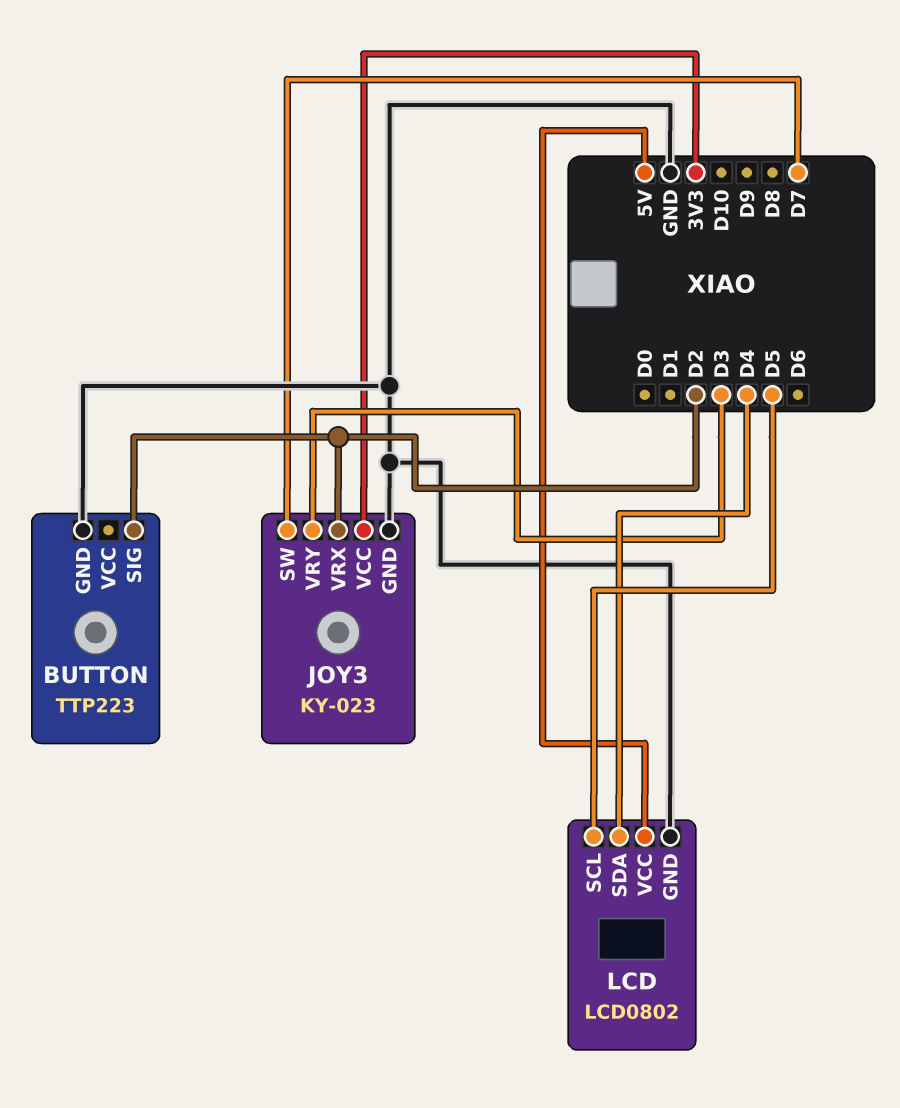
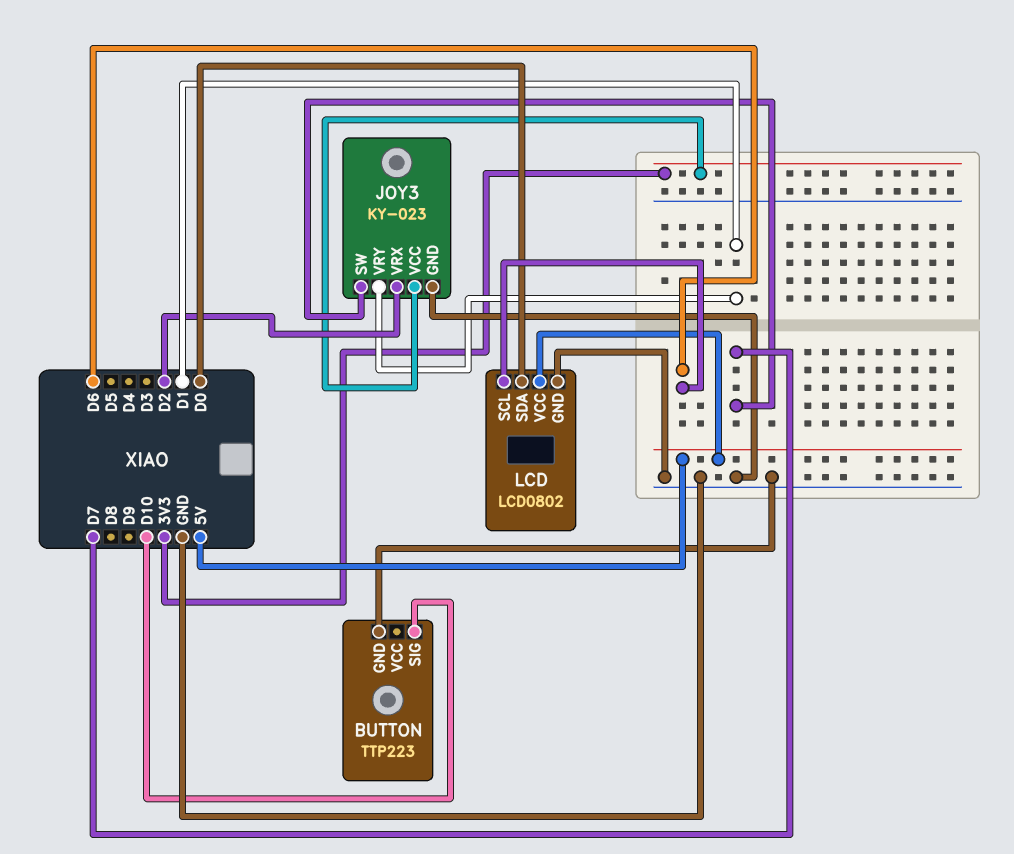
BUTTON pin SIG: D2 -> D10
JOY3 pin VRY: D3 -> D1
LCD pin SCL: D5 -> D6
LCD pin SDA: D4 -> D0

